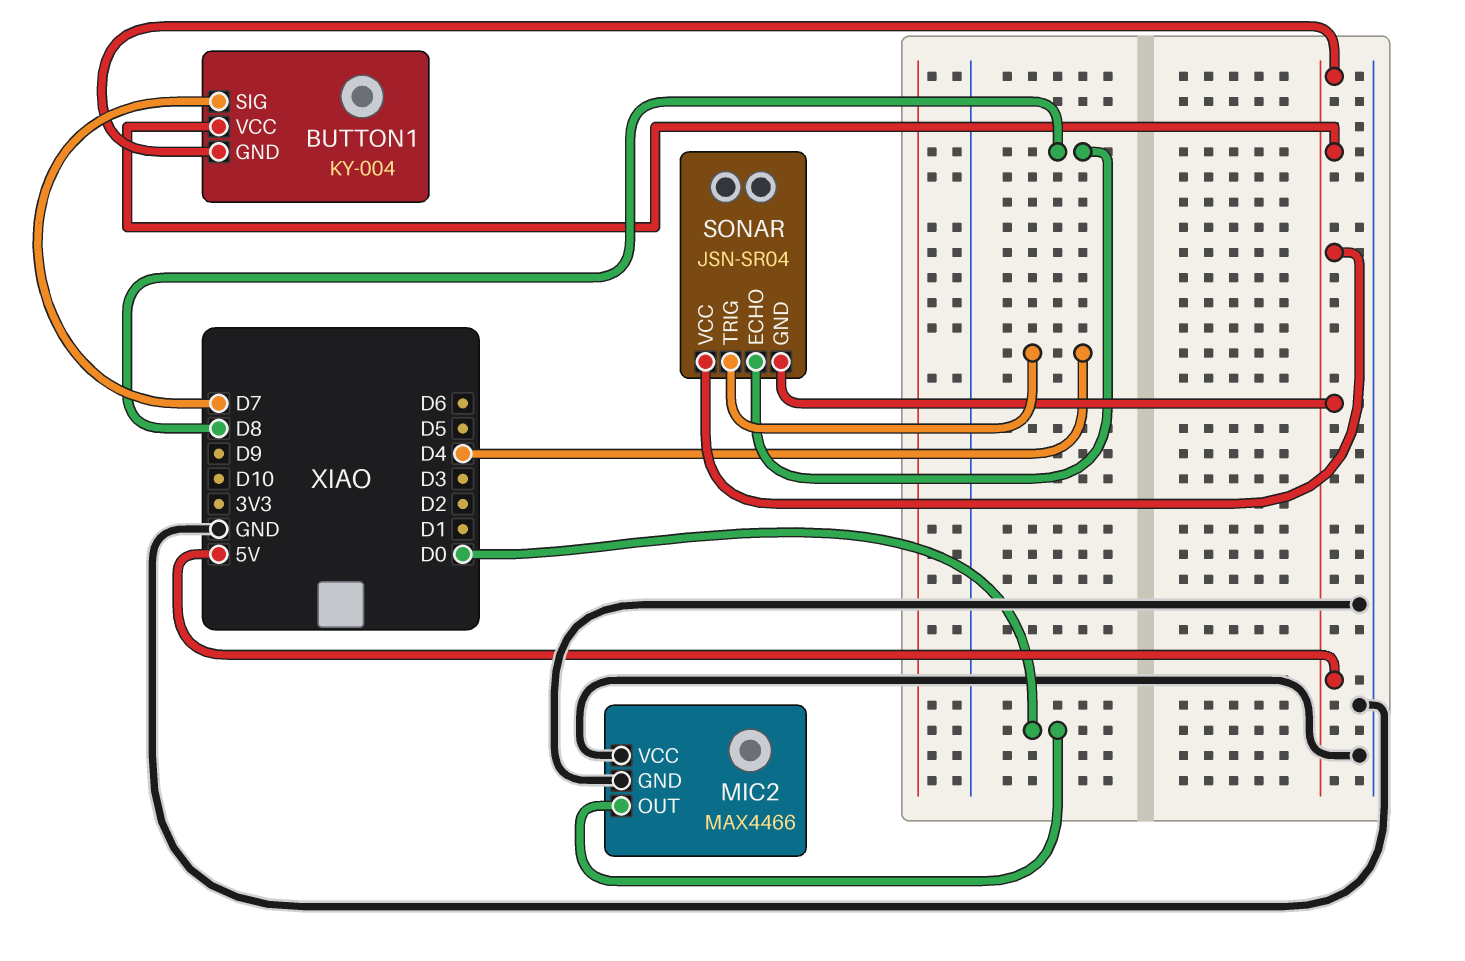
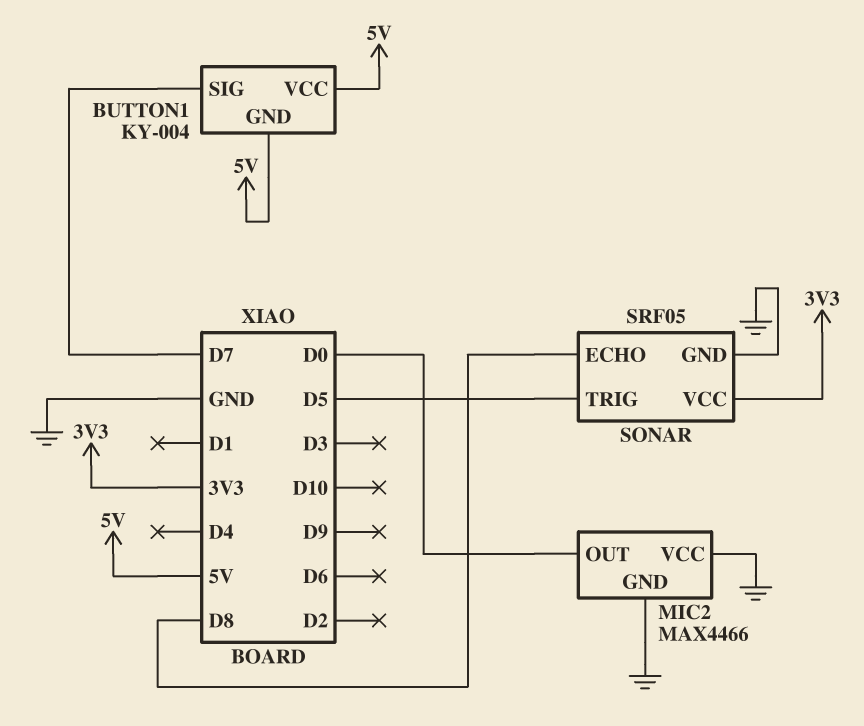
SONAR: JSN-SR04 -> SRF05
SONAR pin GND: 5V -> GND
SONAR pin TRIG: D4 -> D5
SONAR pin VCC: 5V -> 3V3

